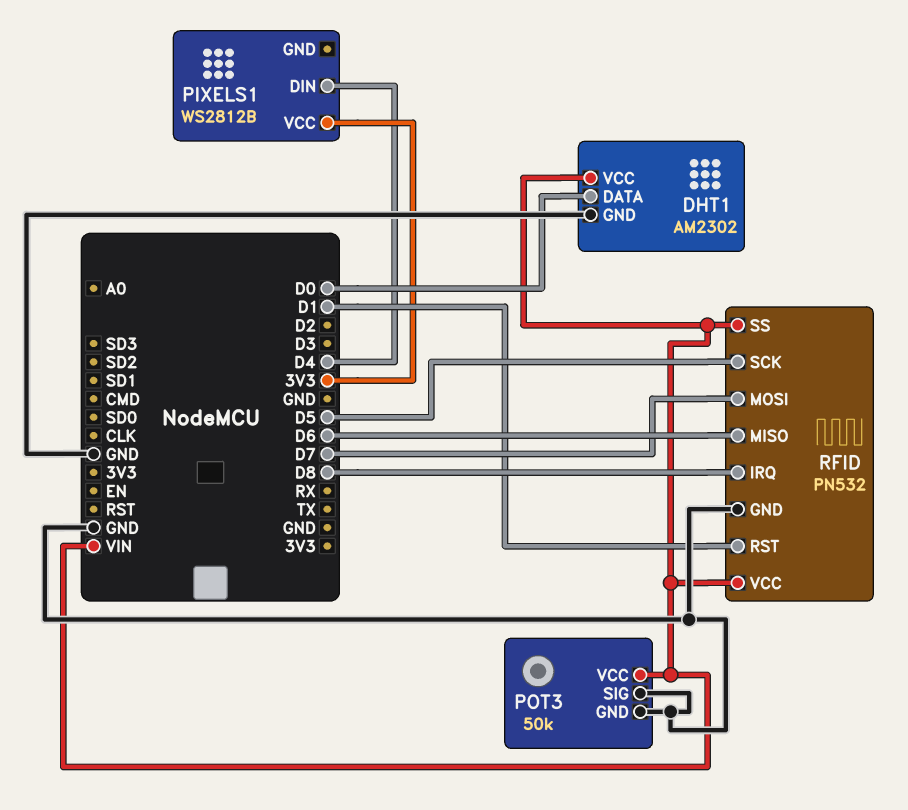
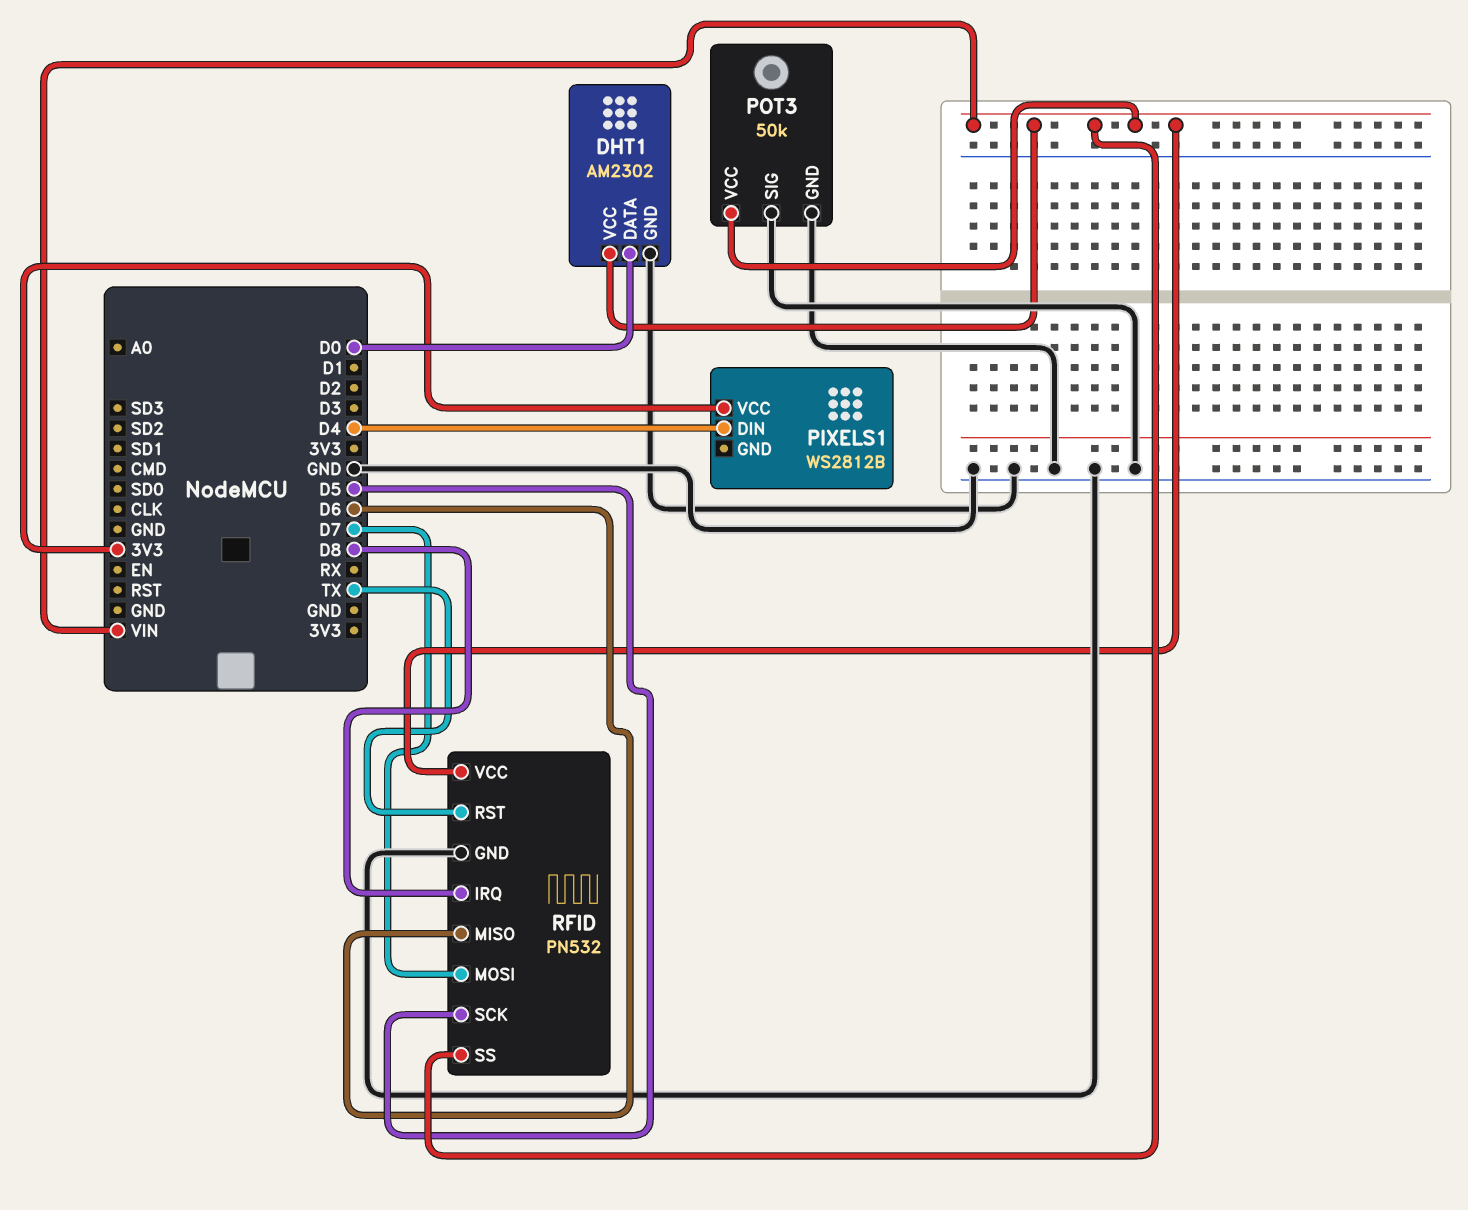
RFID pin RST: D1 -> TX

